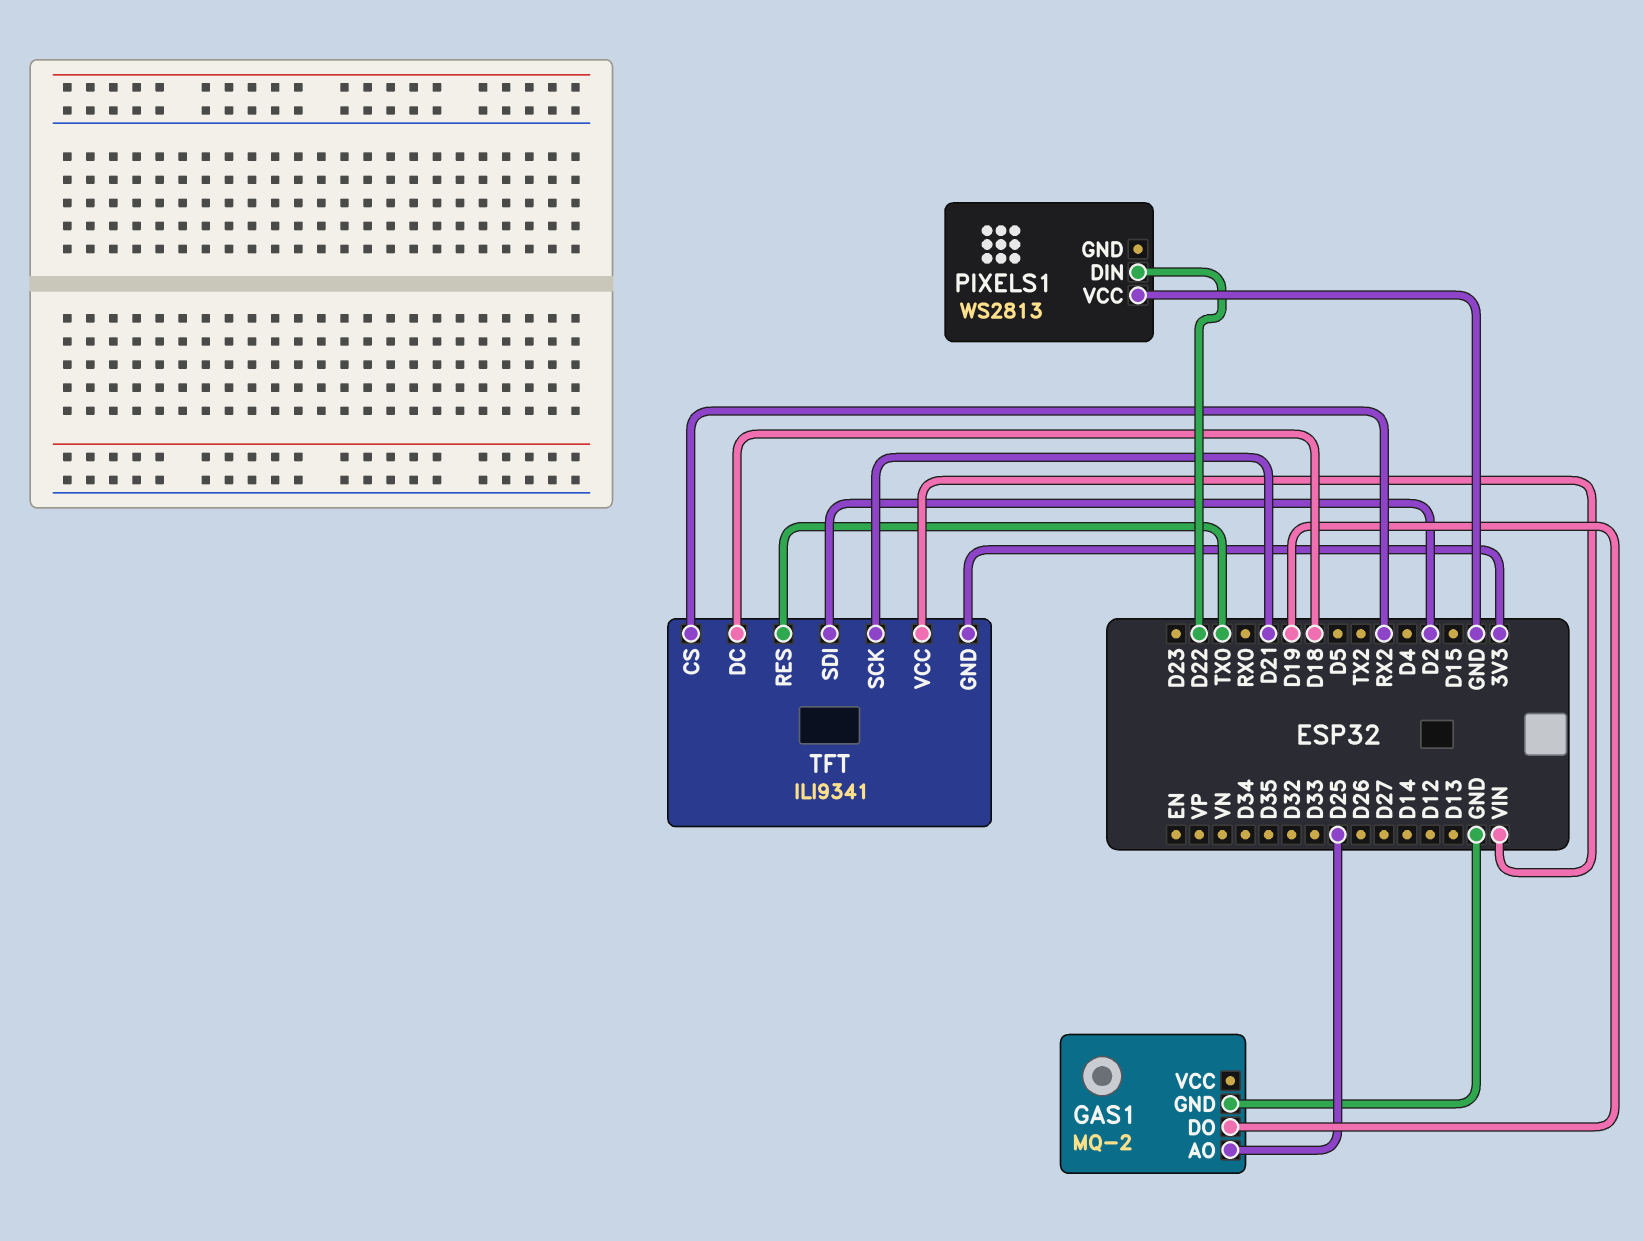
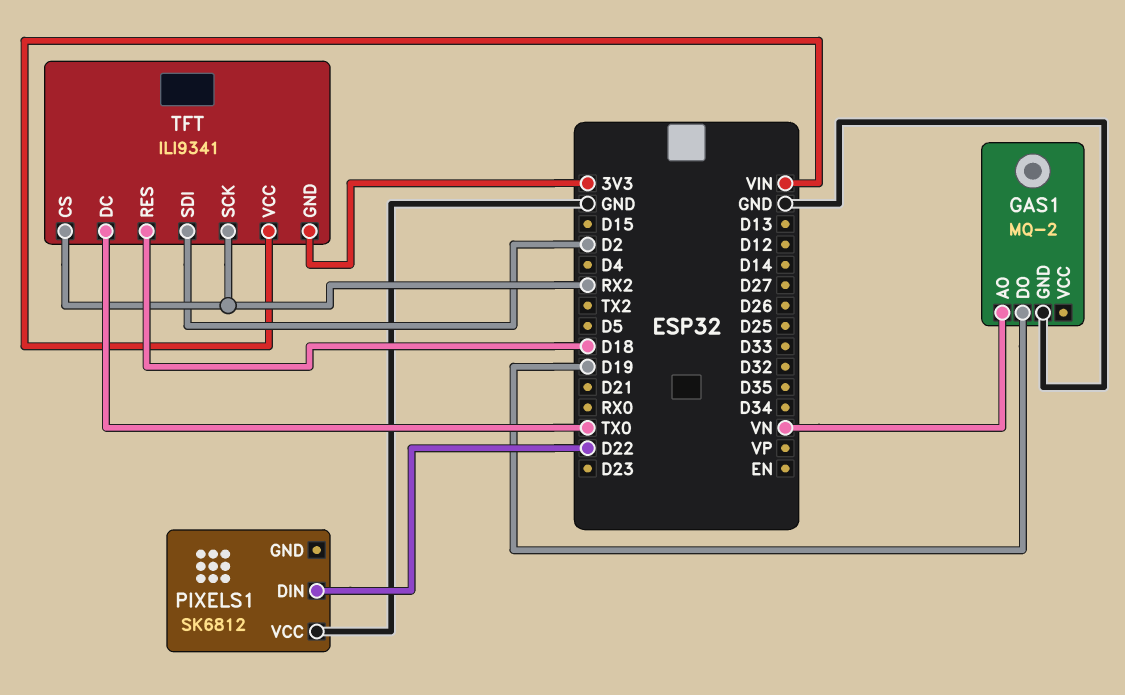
GAS1 pin AO: D25 -> VN
PIXELS1: WS2813 -> SK6812
TFT pin DC: D18 -> TX0
TFT pin RES: TX0 -> D18
TFT pin SCK: D21 -> RX2

